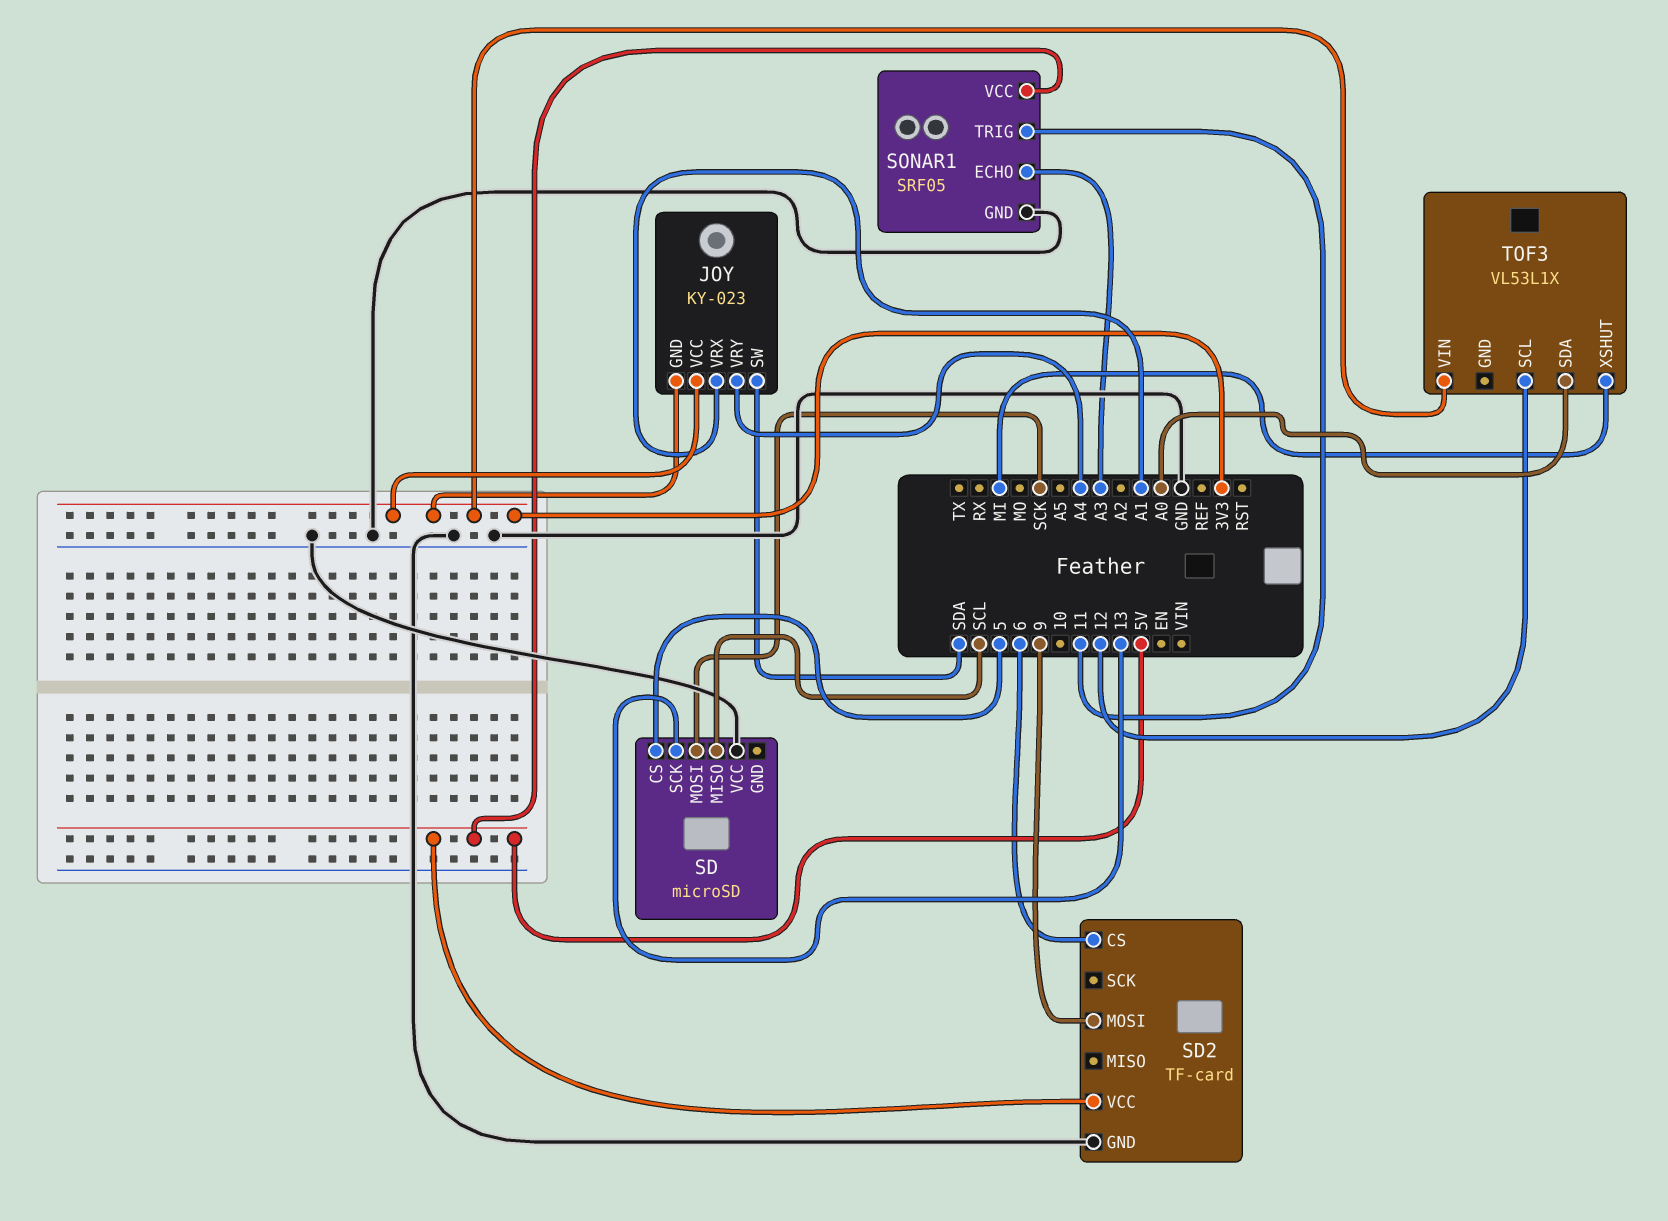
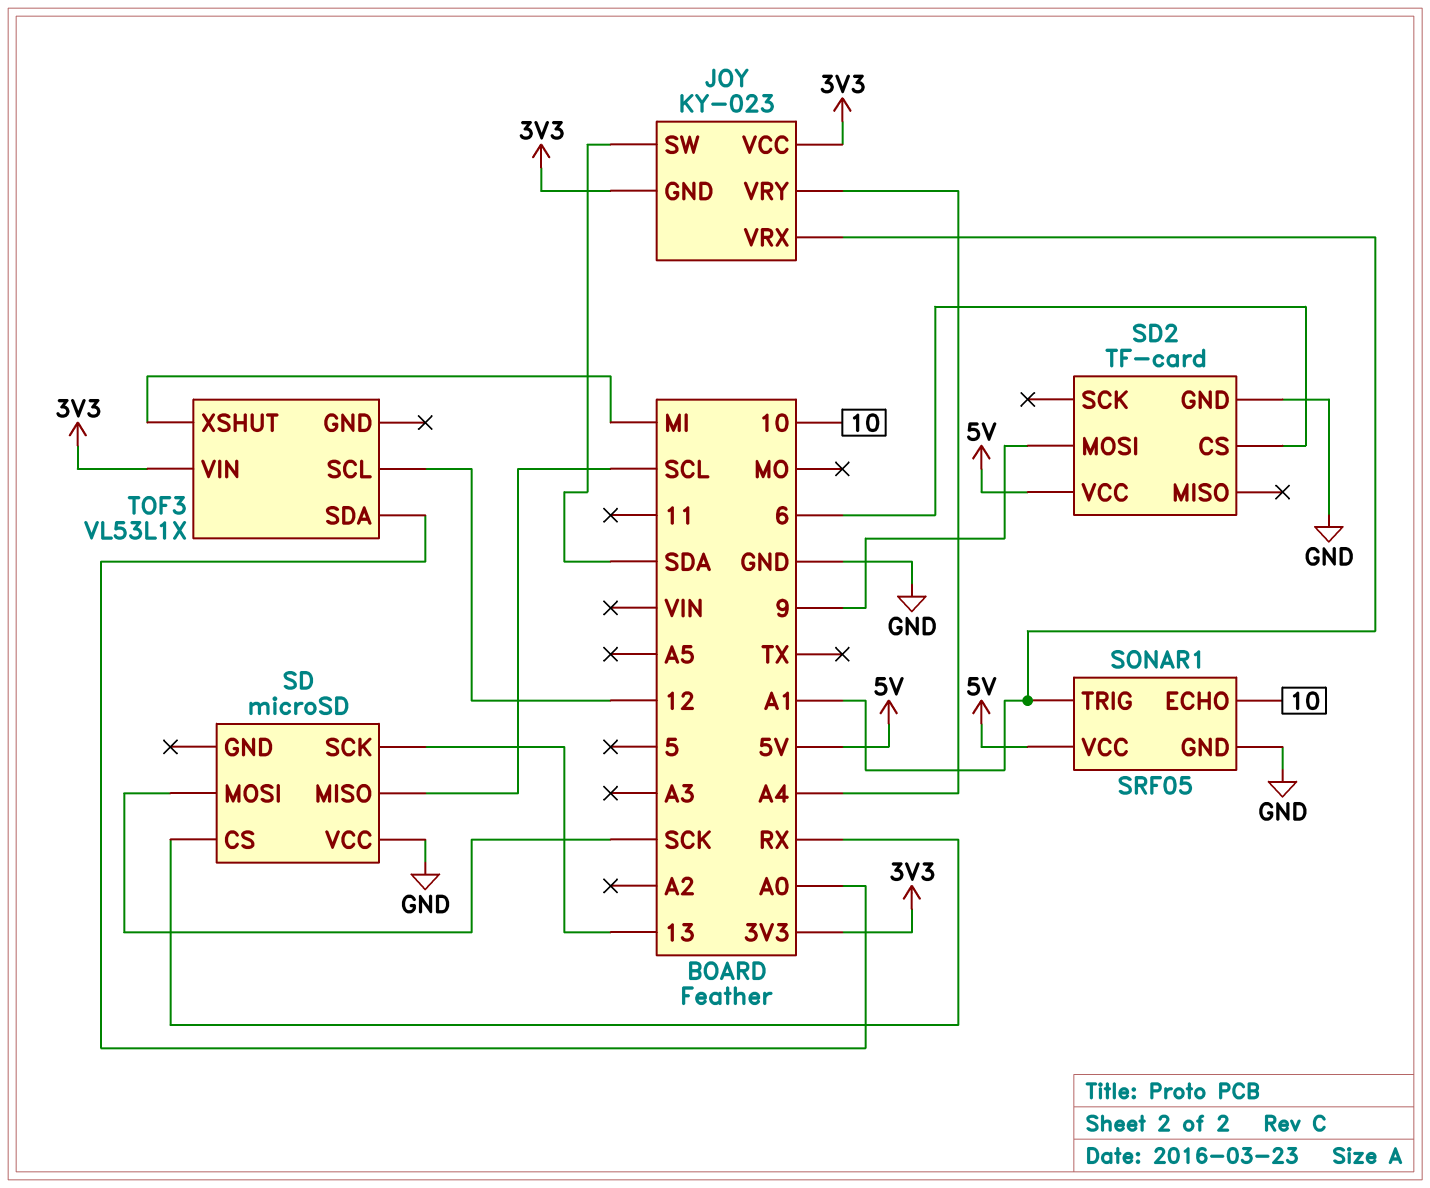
SD pin CS: 5 -> RX
SONAR1 pin ECHO: A3 -> 10
SONAR1 pin TRIG: 11 -> A1

